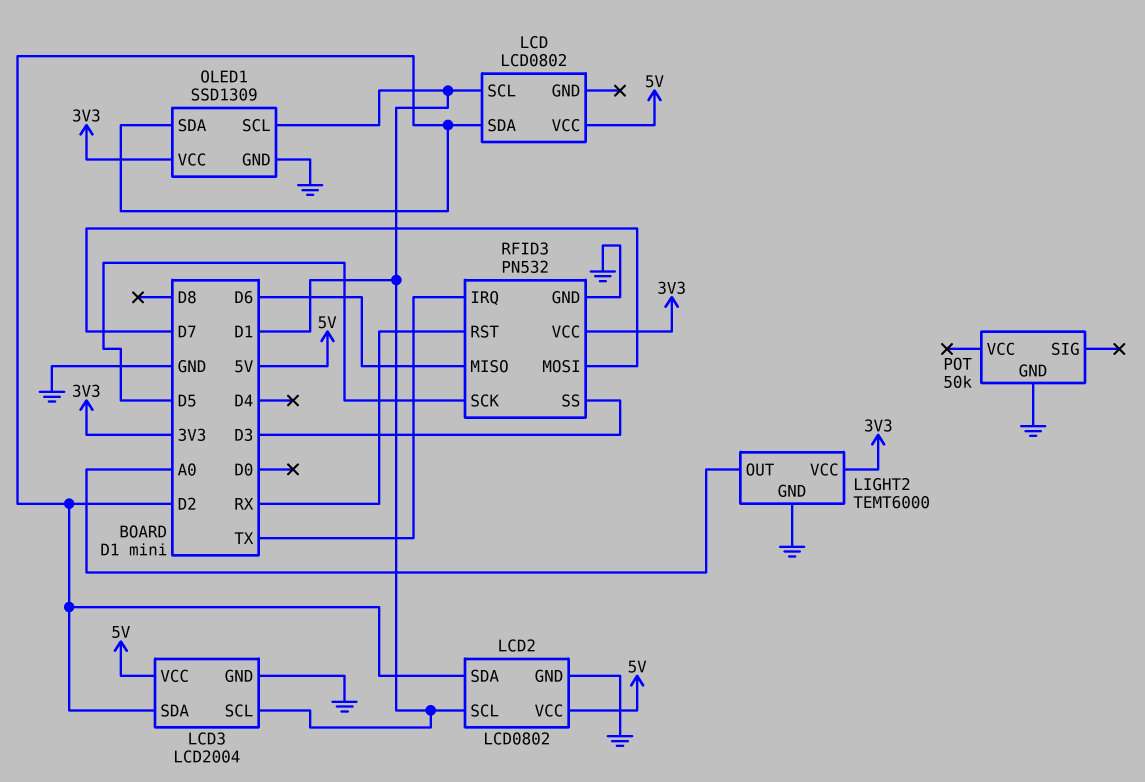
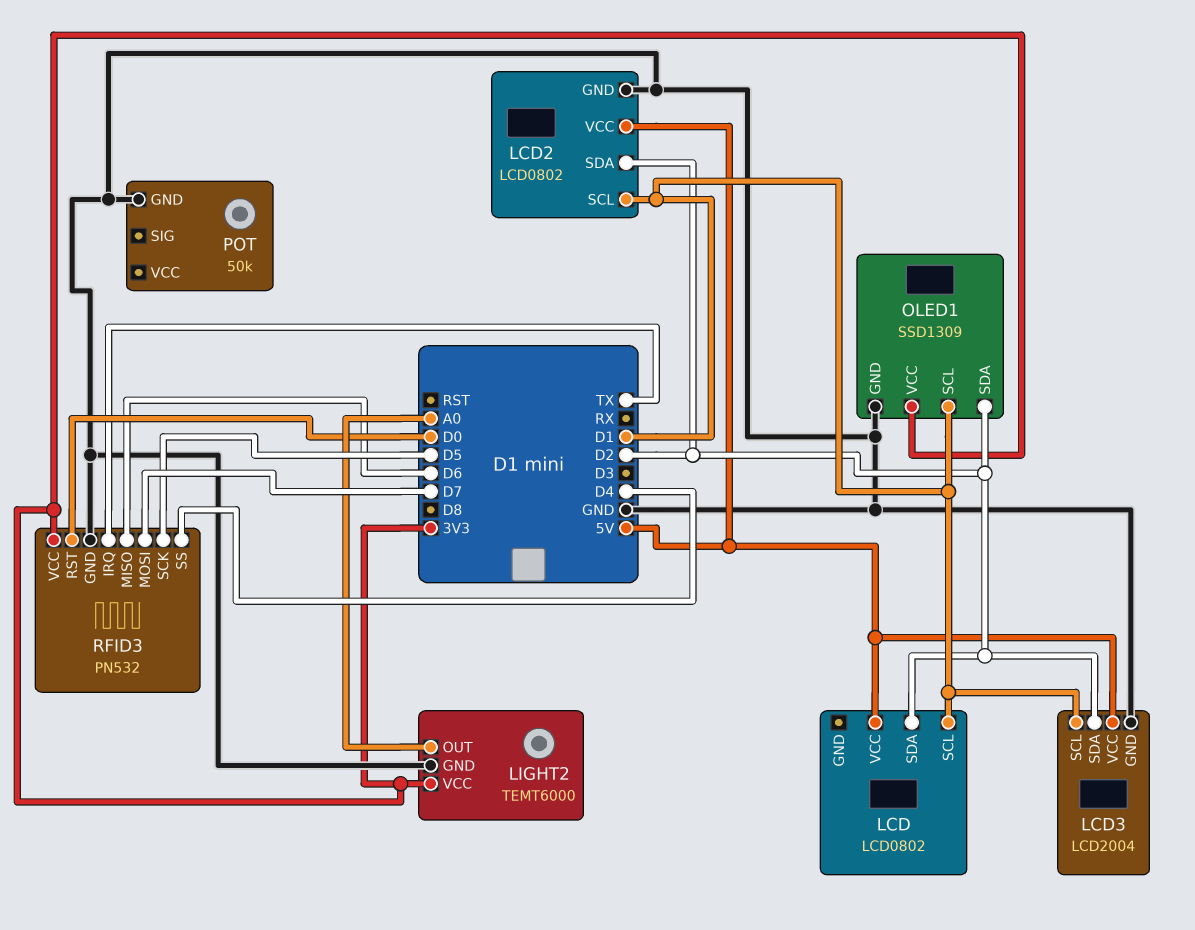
RFID3 pin RST: RX -> D0
RFID3 pin SS: D3 -> D4

